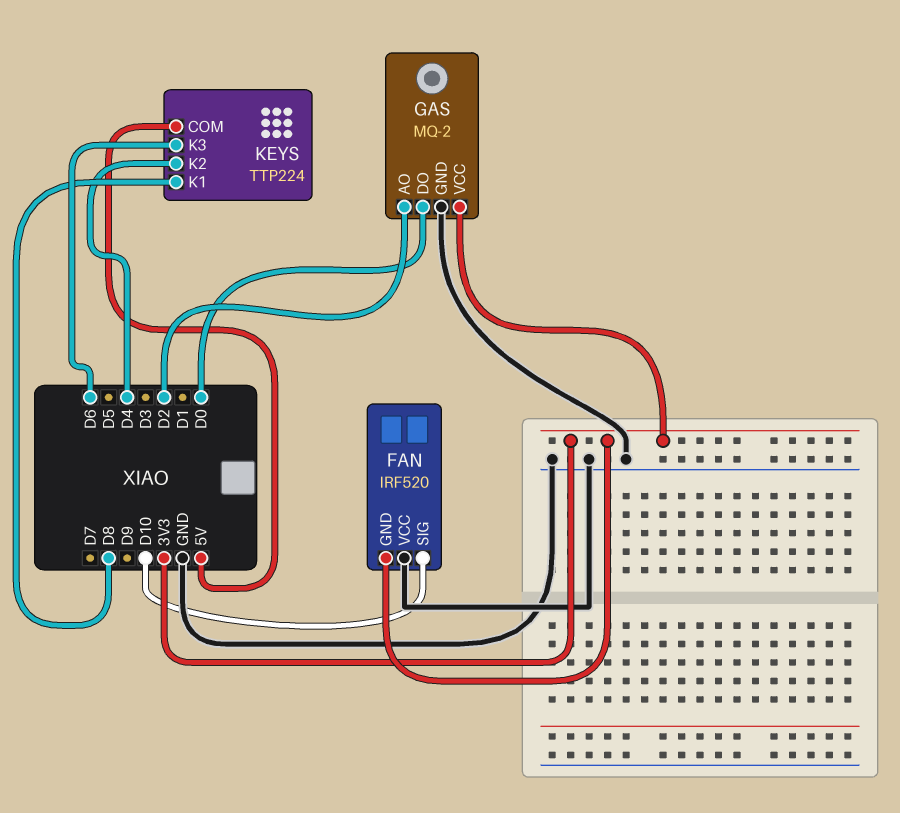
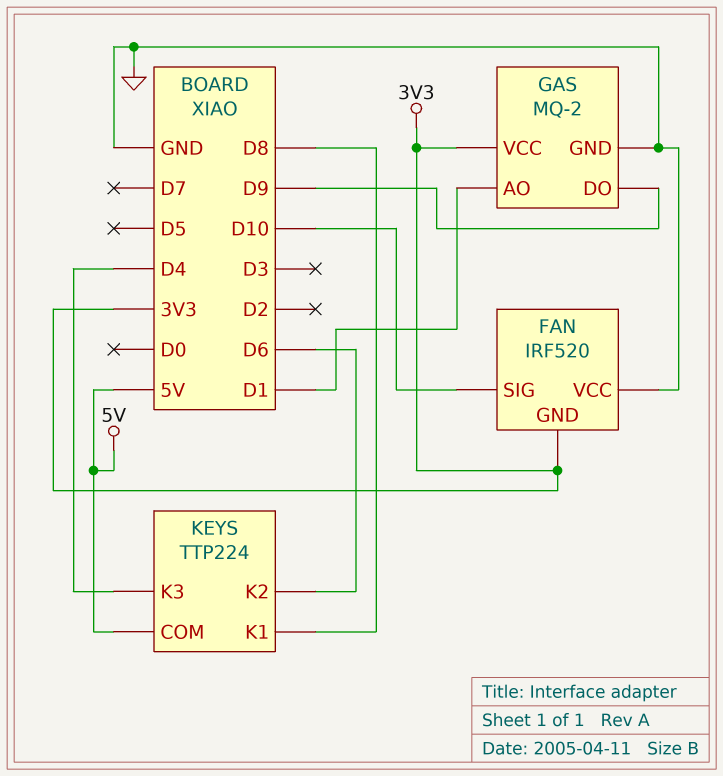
GAS pin AO: D2 -> D1
GAS pin DO: D0 -> D9
KEYS pin K2: D4 -> D6
KEYS pin K3: D6 -> D4

